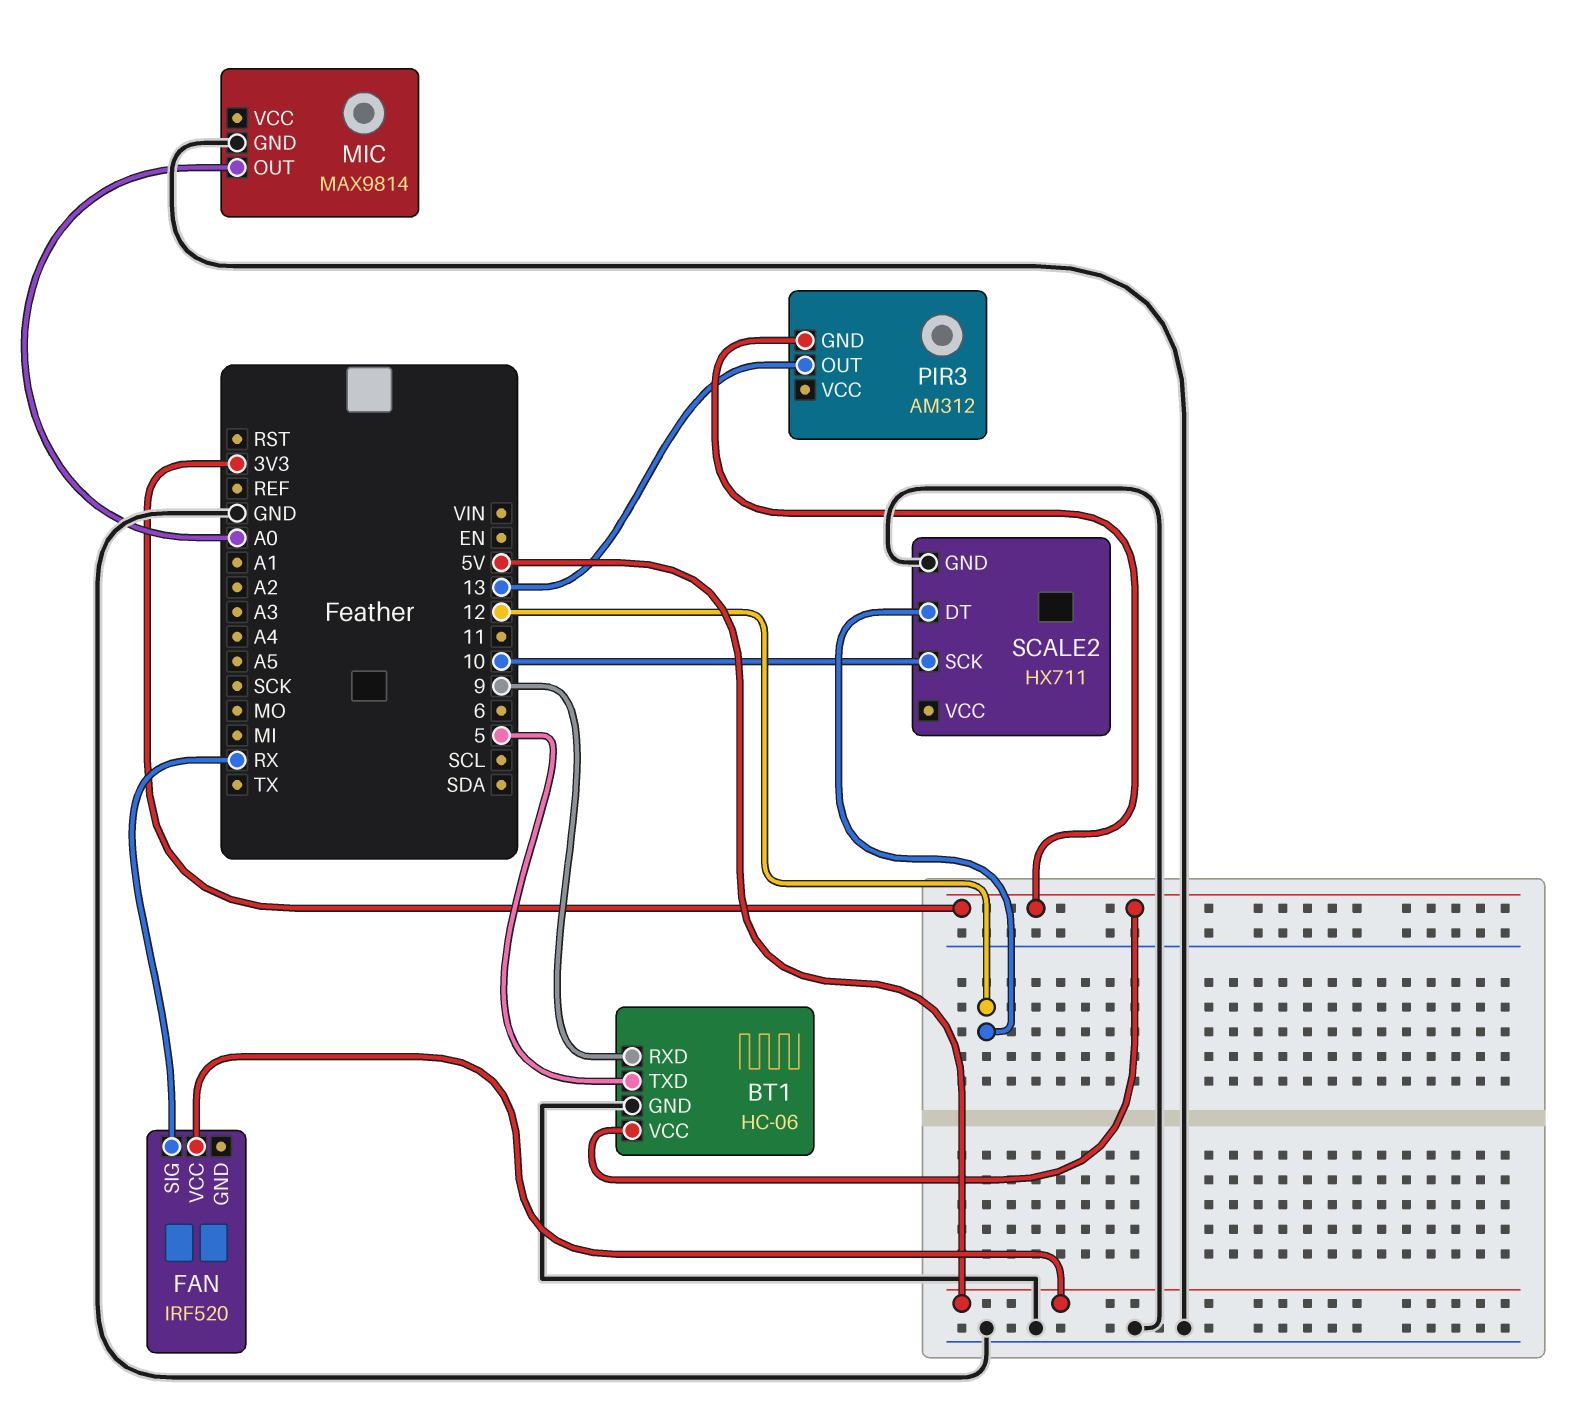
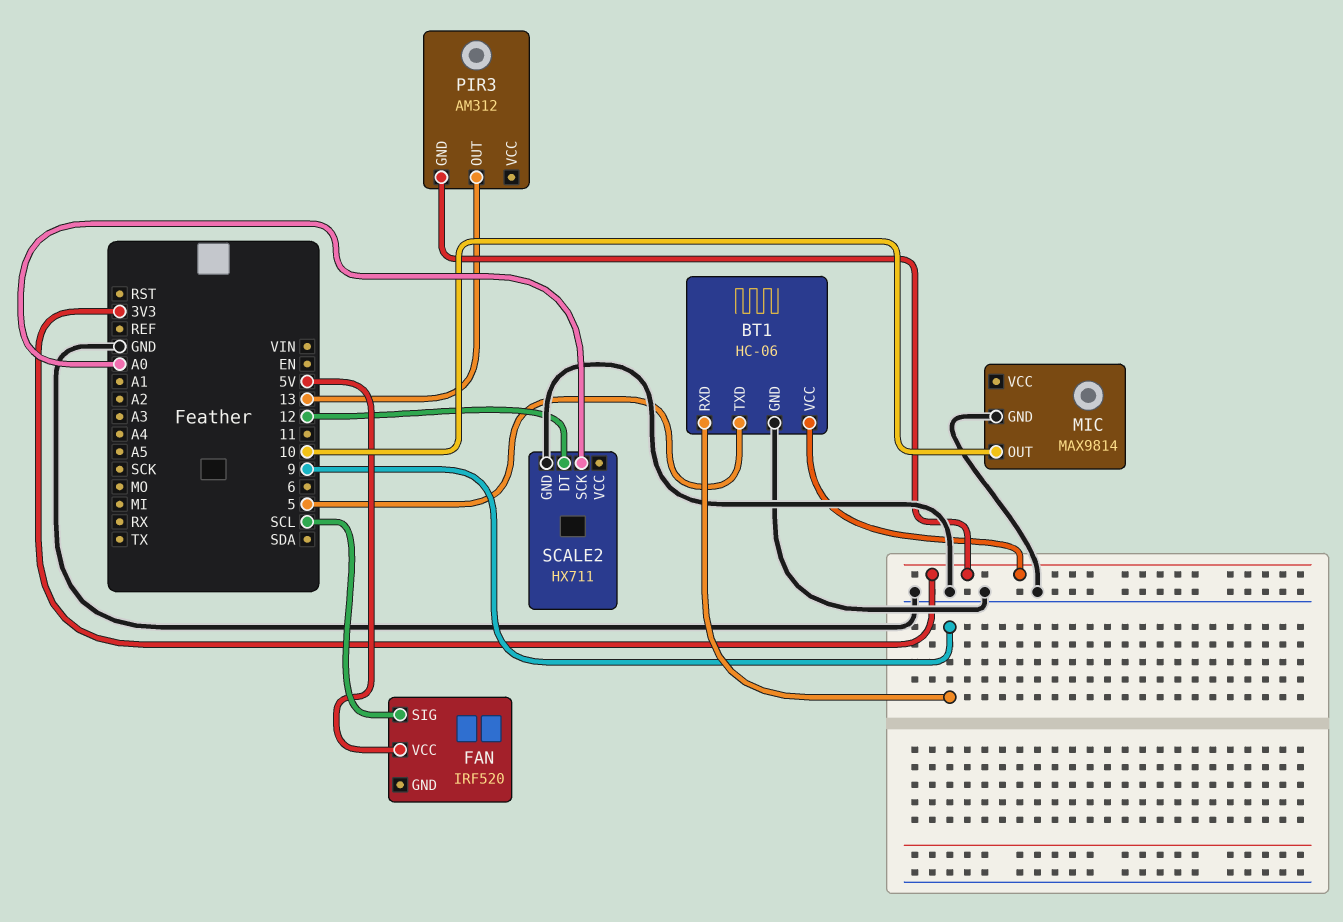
FAN pin SIG: RX -> SCL
MIC pin OUT: A0 -> 10
SCALE2 pin SCK: 10 -> A0

